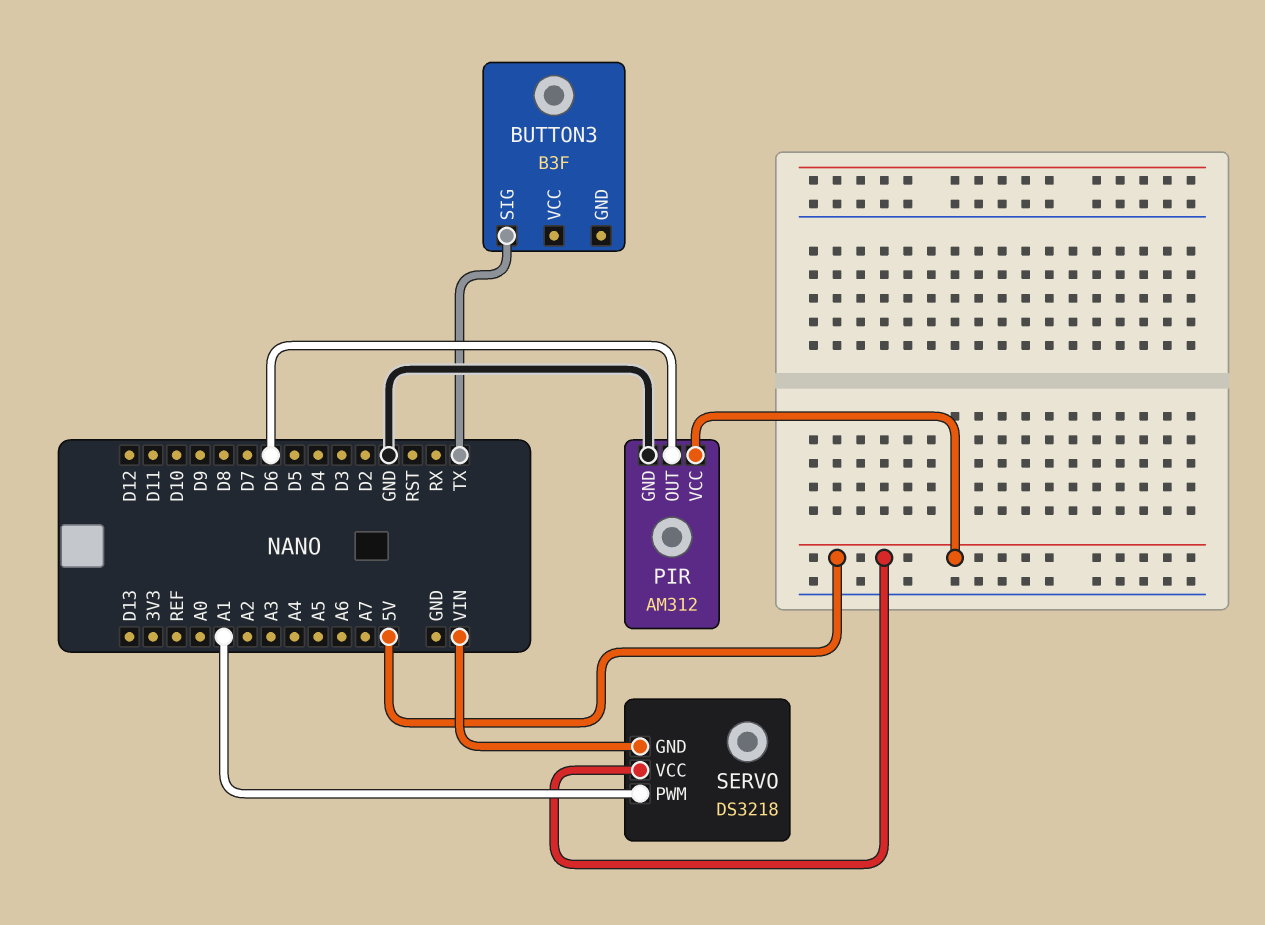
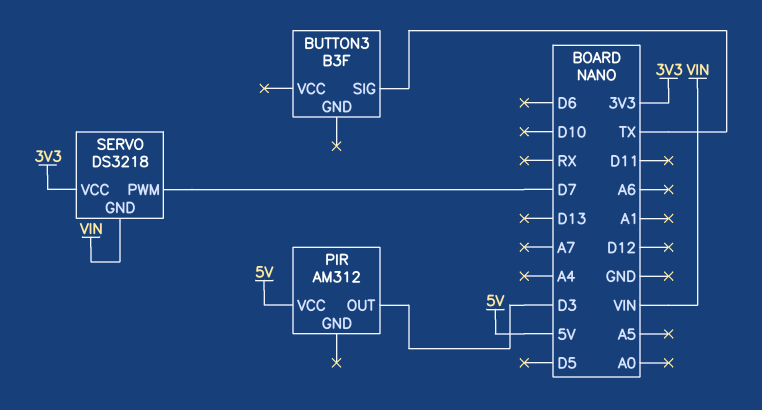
PIR pin GND: GND -> none
PIR pin OUT: D6 -> D3
SERVO pin PWM: A1 -> D7
SERVO pin VCC: 5V -> 3V3

